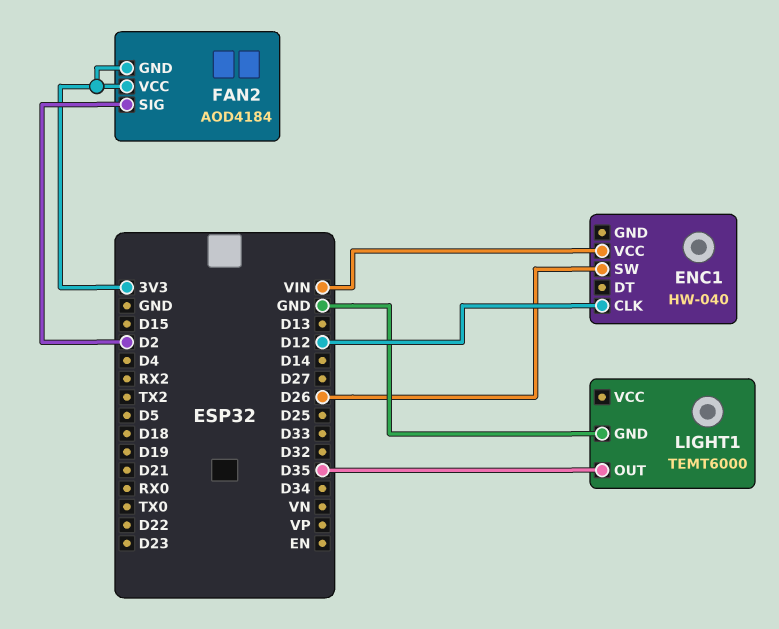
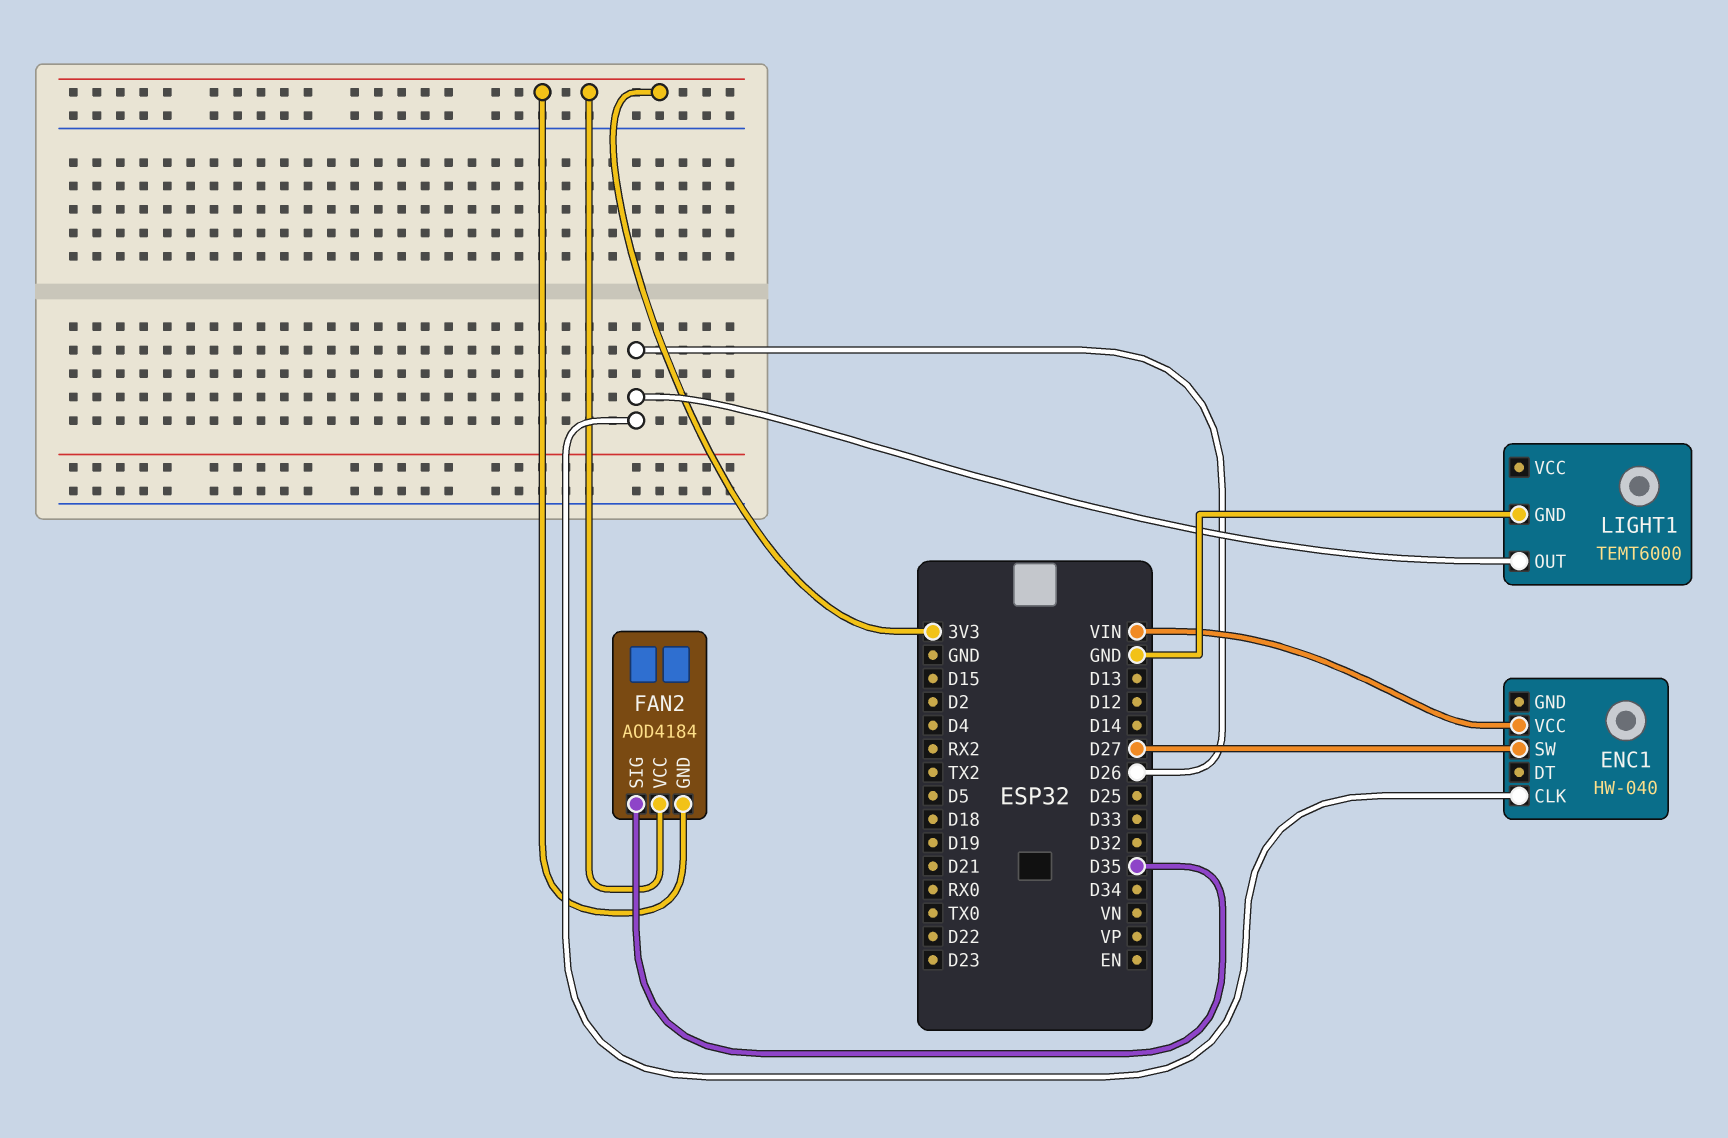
ENC1 pin CLK: D12 -> D26
ENC1 pin SW: D26 -> D27
FAN2 pin SIG: D2 -> D35
LIGHT1 pin OUT: D35 -> D26

